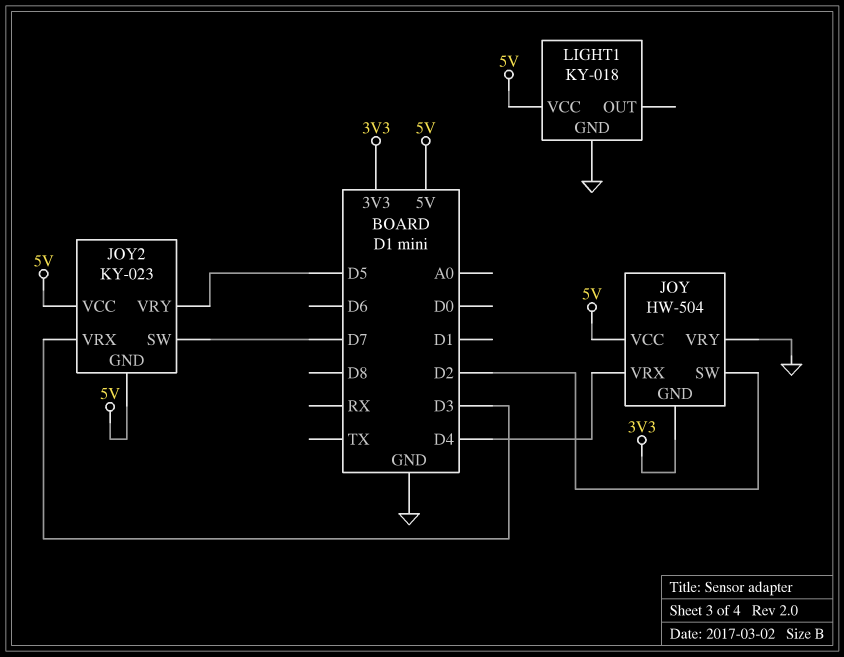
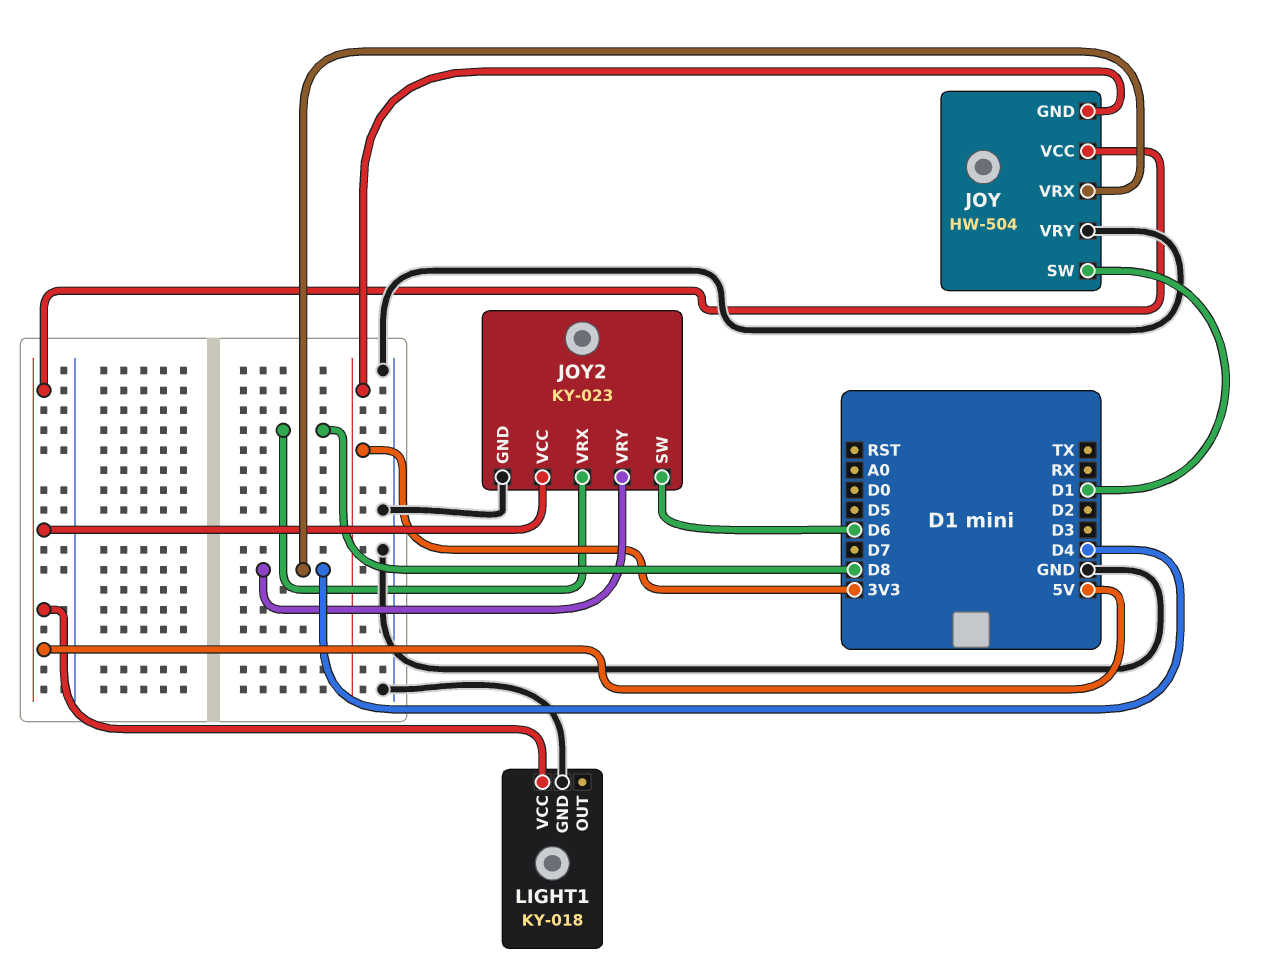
JOY pin SW: D2 -> D1
JOY2 pin GND: 5V -> GND
JOY2 pin SW: D7 -> D6
JOY2 pin VRX: D3 -> D8
JOY2 pin VRY: D5 -> D4

